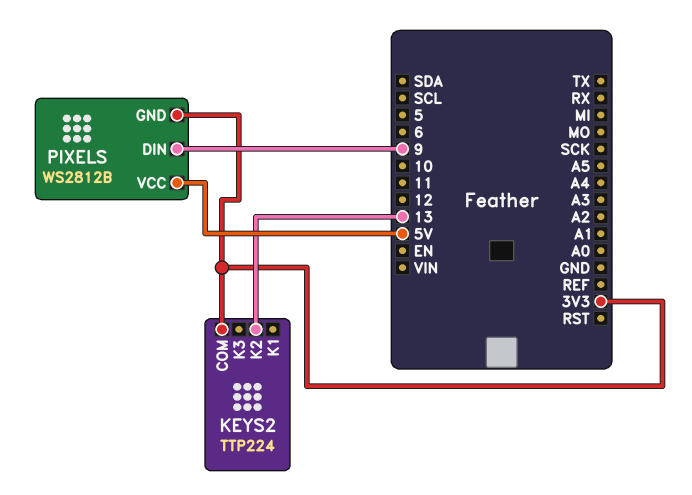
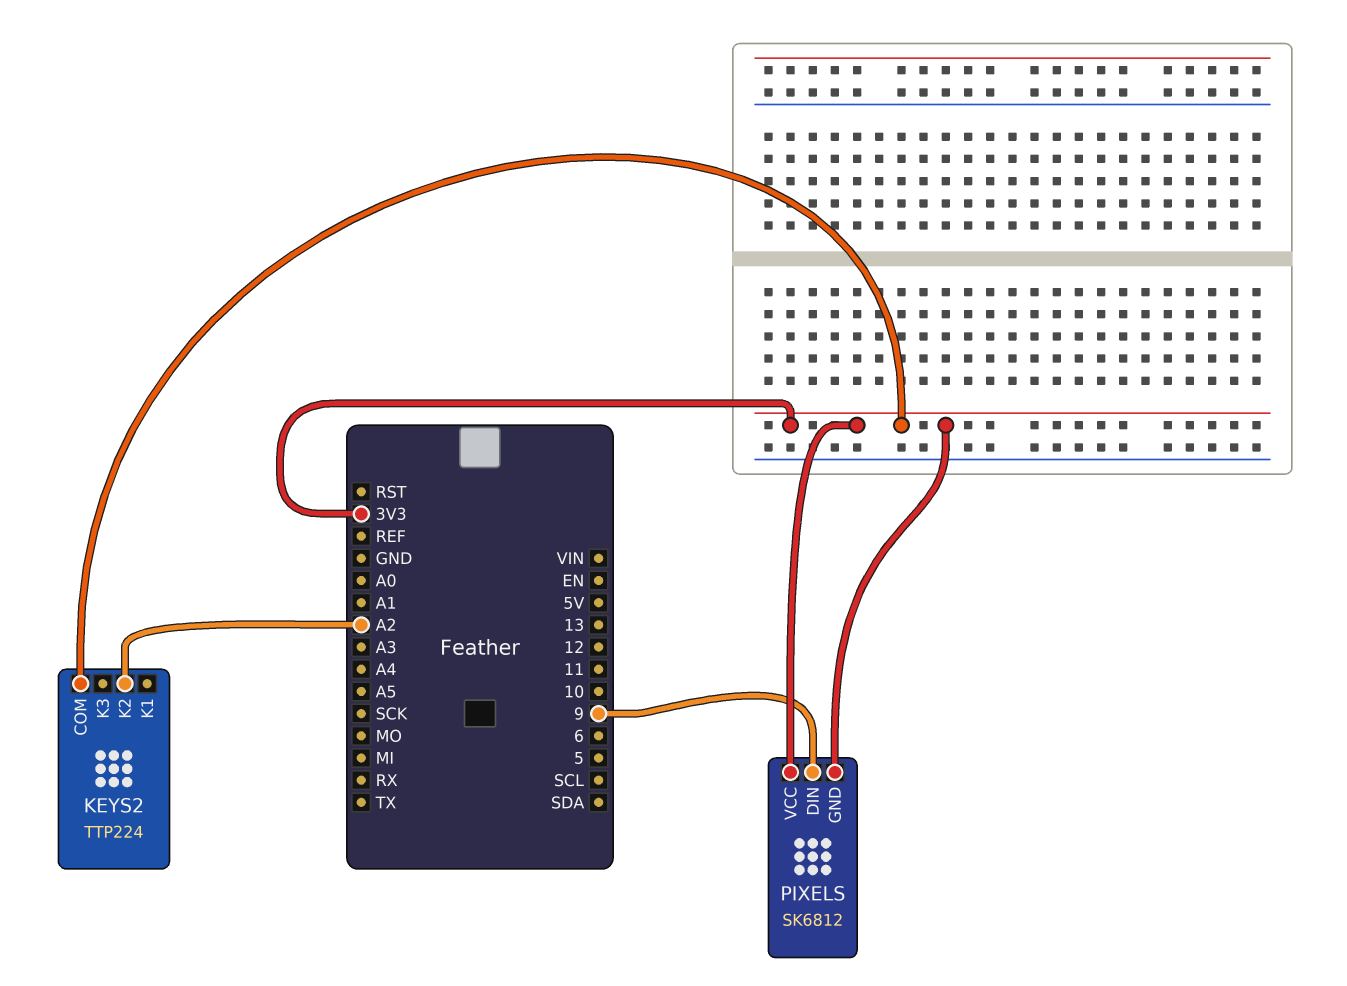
KEYS2 pin K2: 13 -> A2
PIXELS: WS2812B -> SK6812
PIXELS pin VCC: 5V -> 3V3

